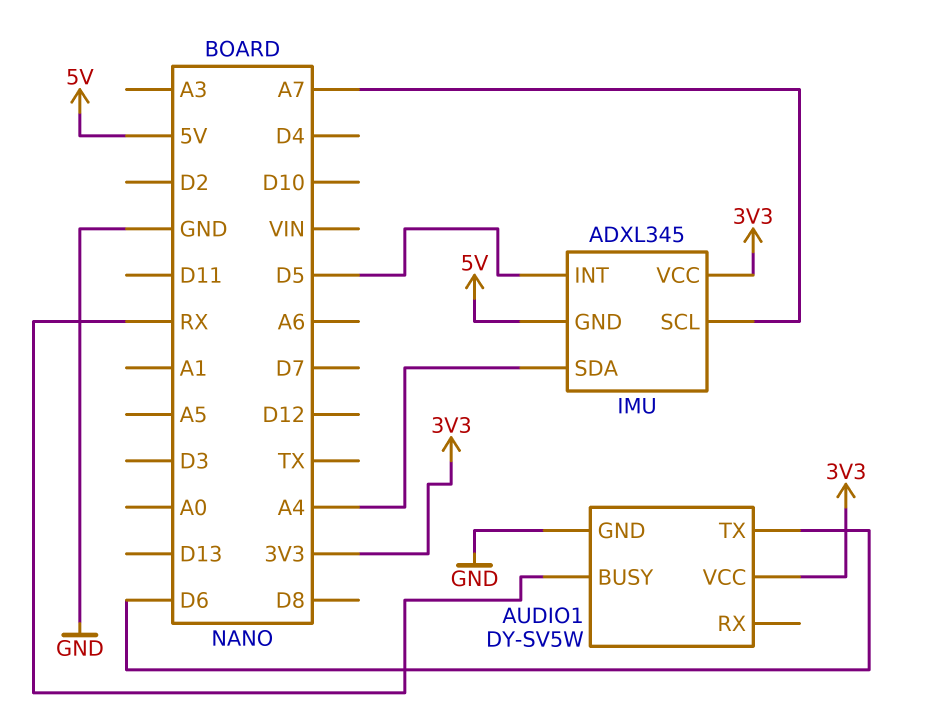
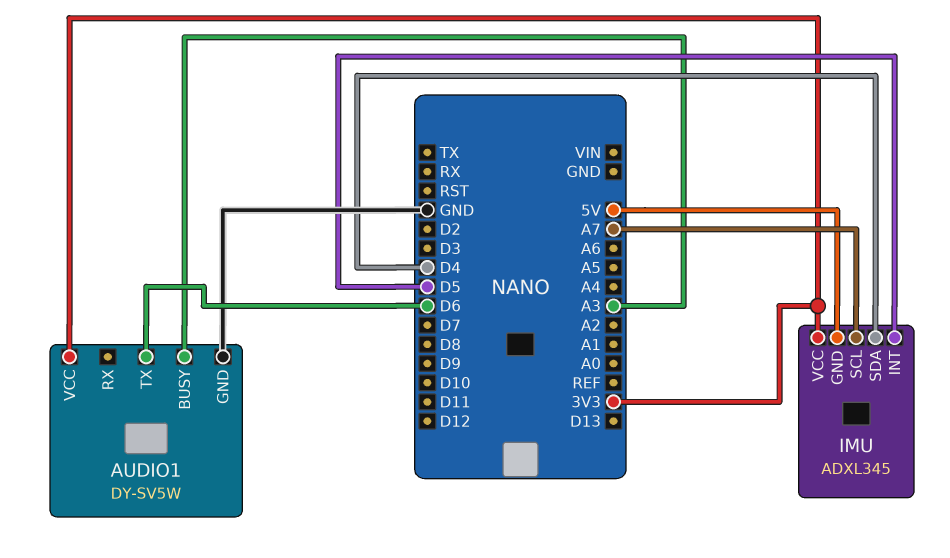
AUDIO1 pin BUSY: RX -> A3
IMU pin SDA: A4 -> D4

